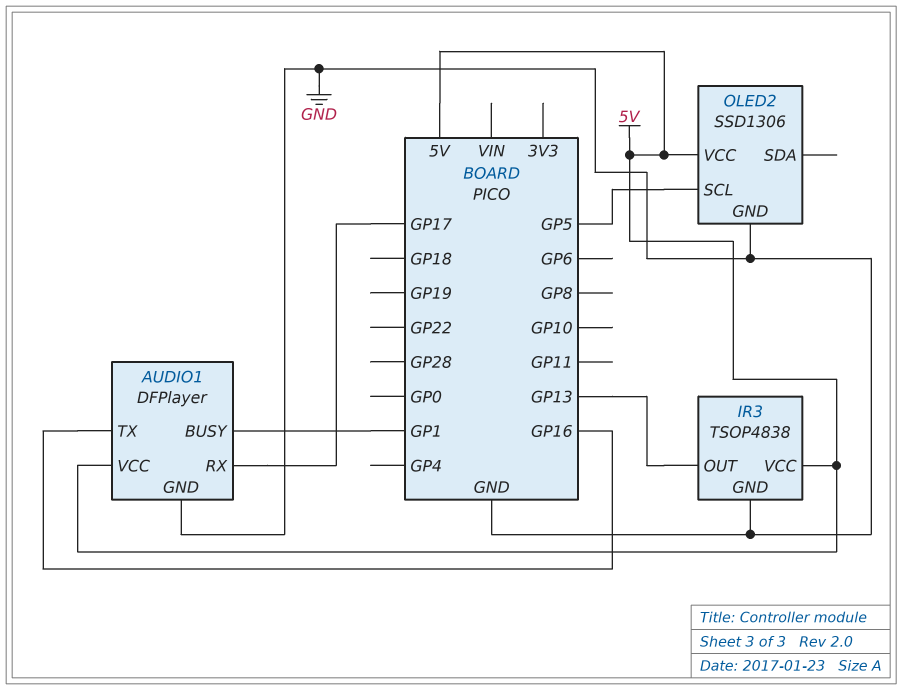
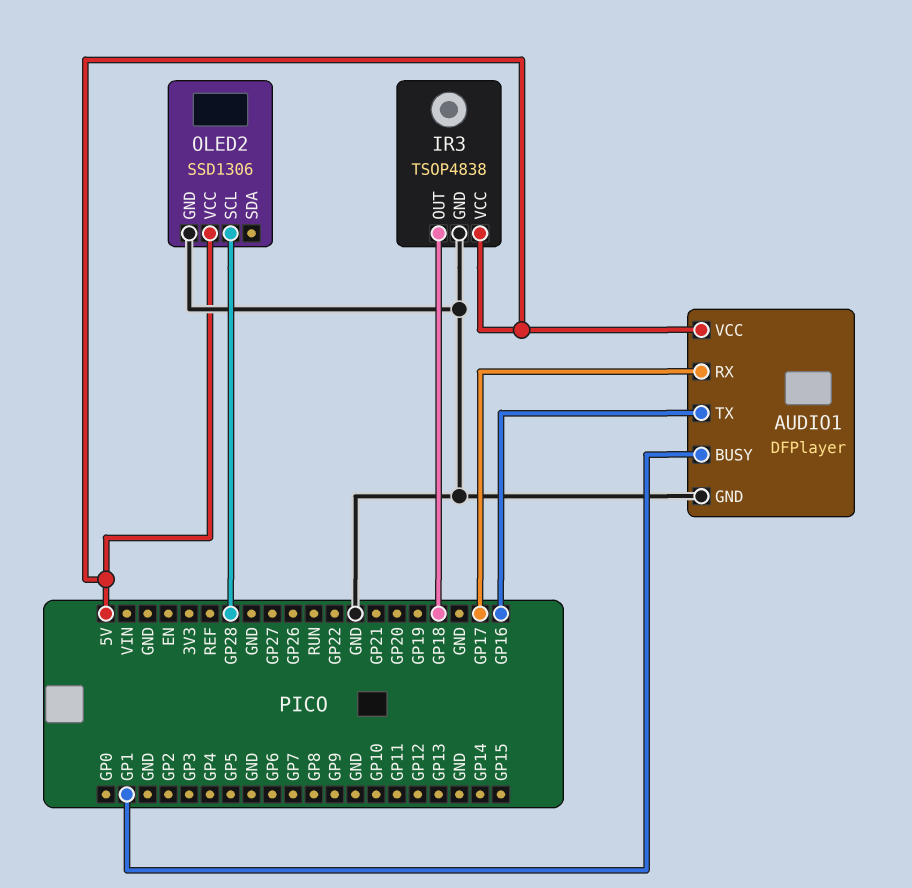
IR3 pin OUT: GP13 -> GP18
OLED2 pin SCL: GP5 -> GP28

